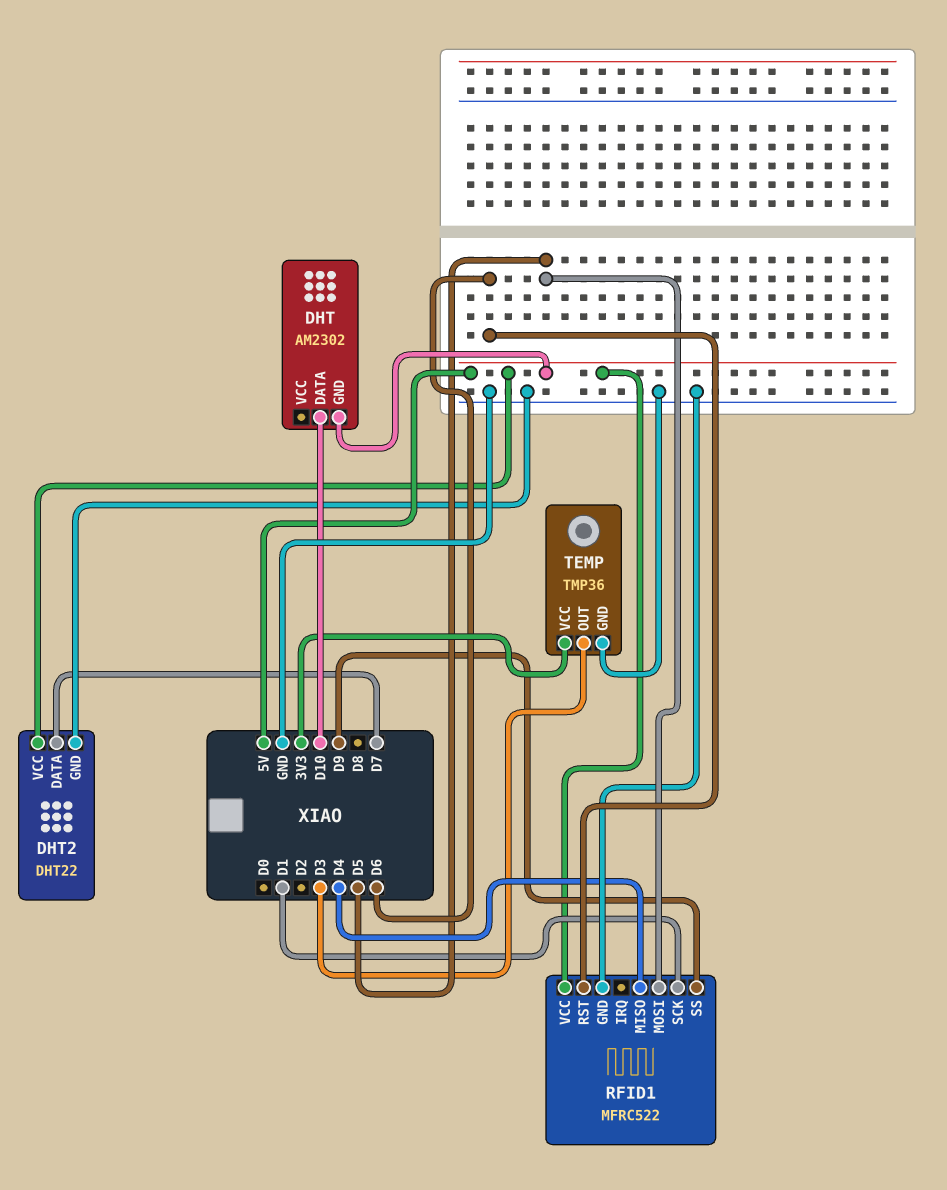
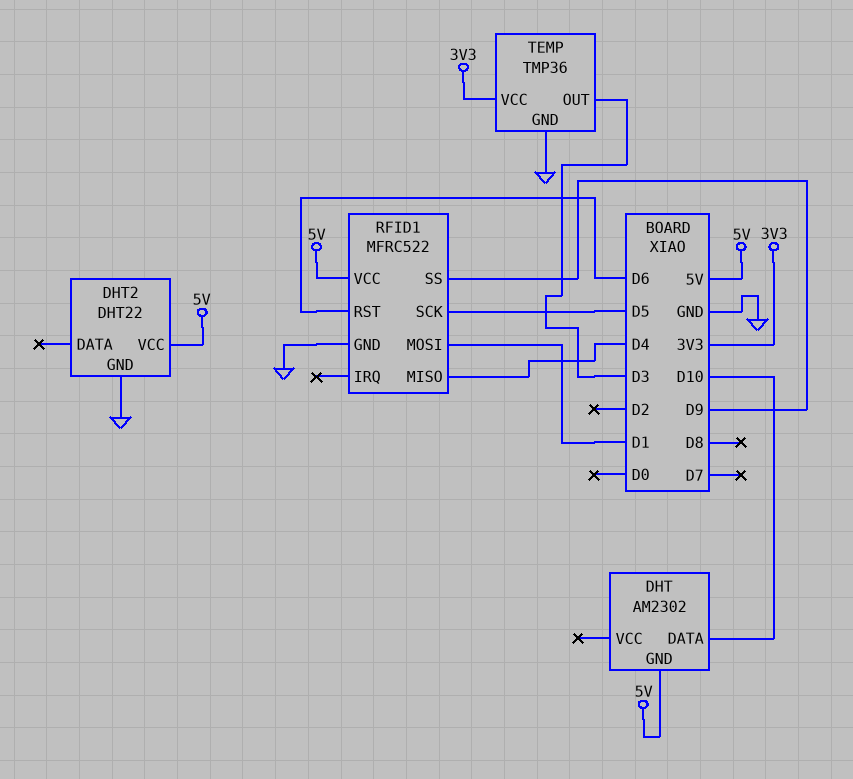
DHT2 pin DATA: D7 -> none
RFID1 pin MOSI: D5 -> D1
RFID1 pin SCK: D1 -> D5

